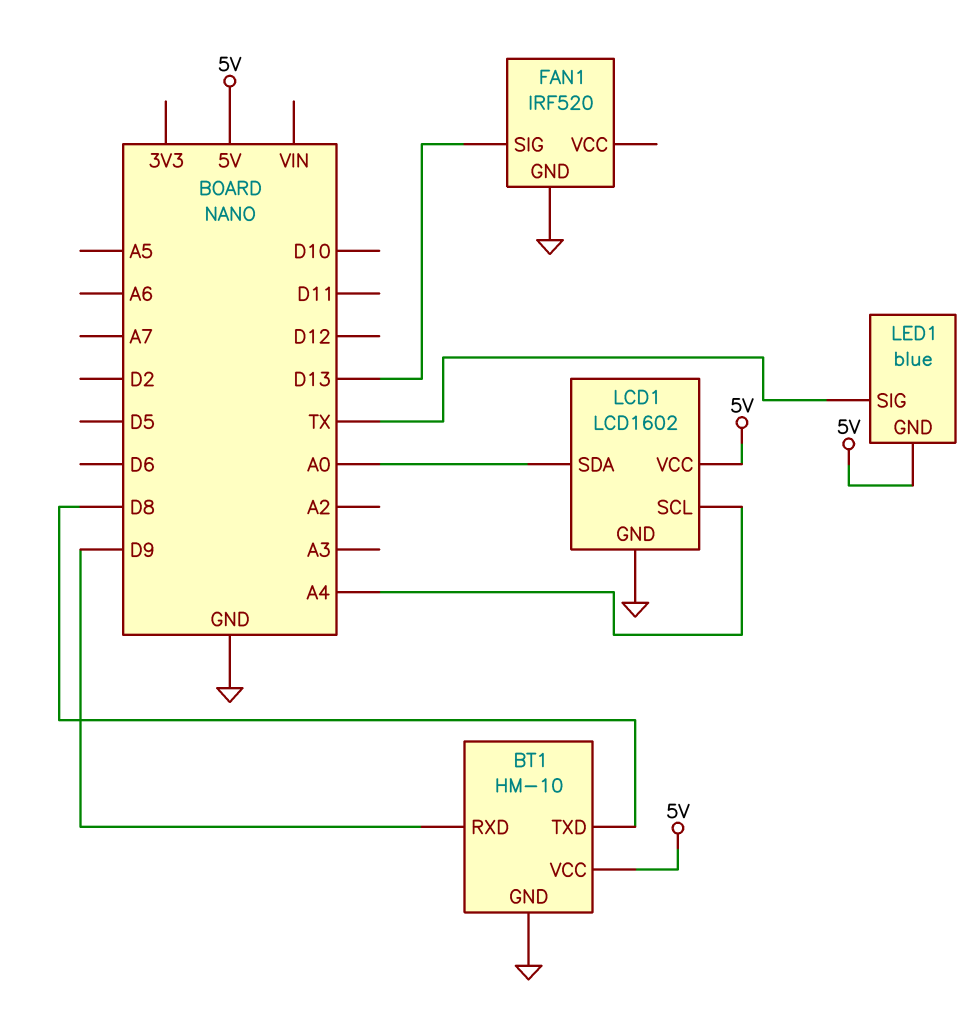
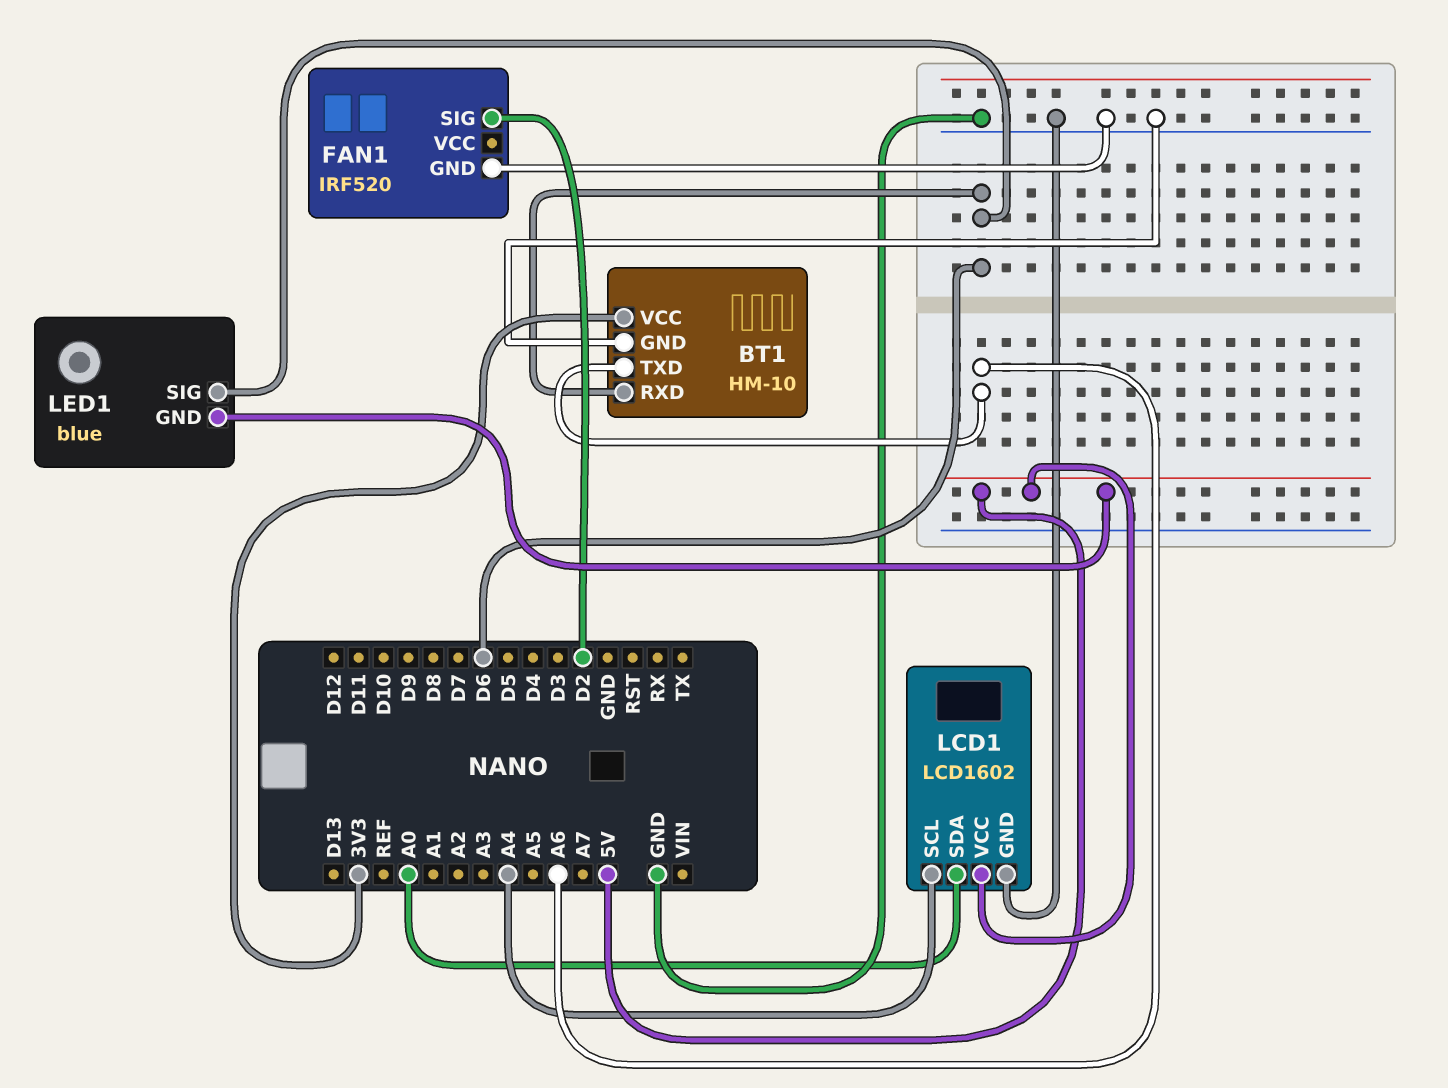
BT1 pin RXD: D9 -> D6
BT1 pin TXD: D8 -> A6
BT1 pin VCC: 5V -> 3V3
FAN1 pin SIG: D13 -> D2
LED1 pin SIG: TX -> D6

